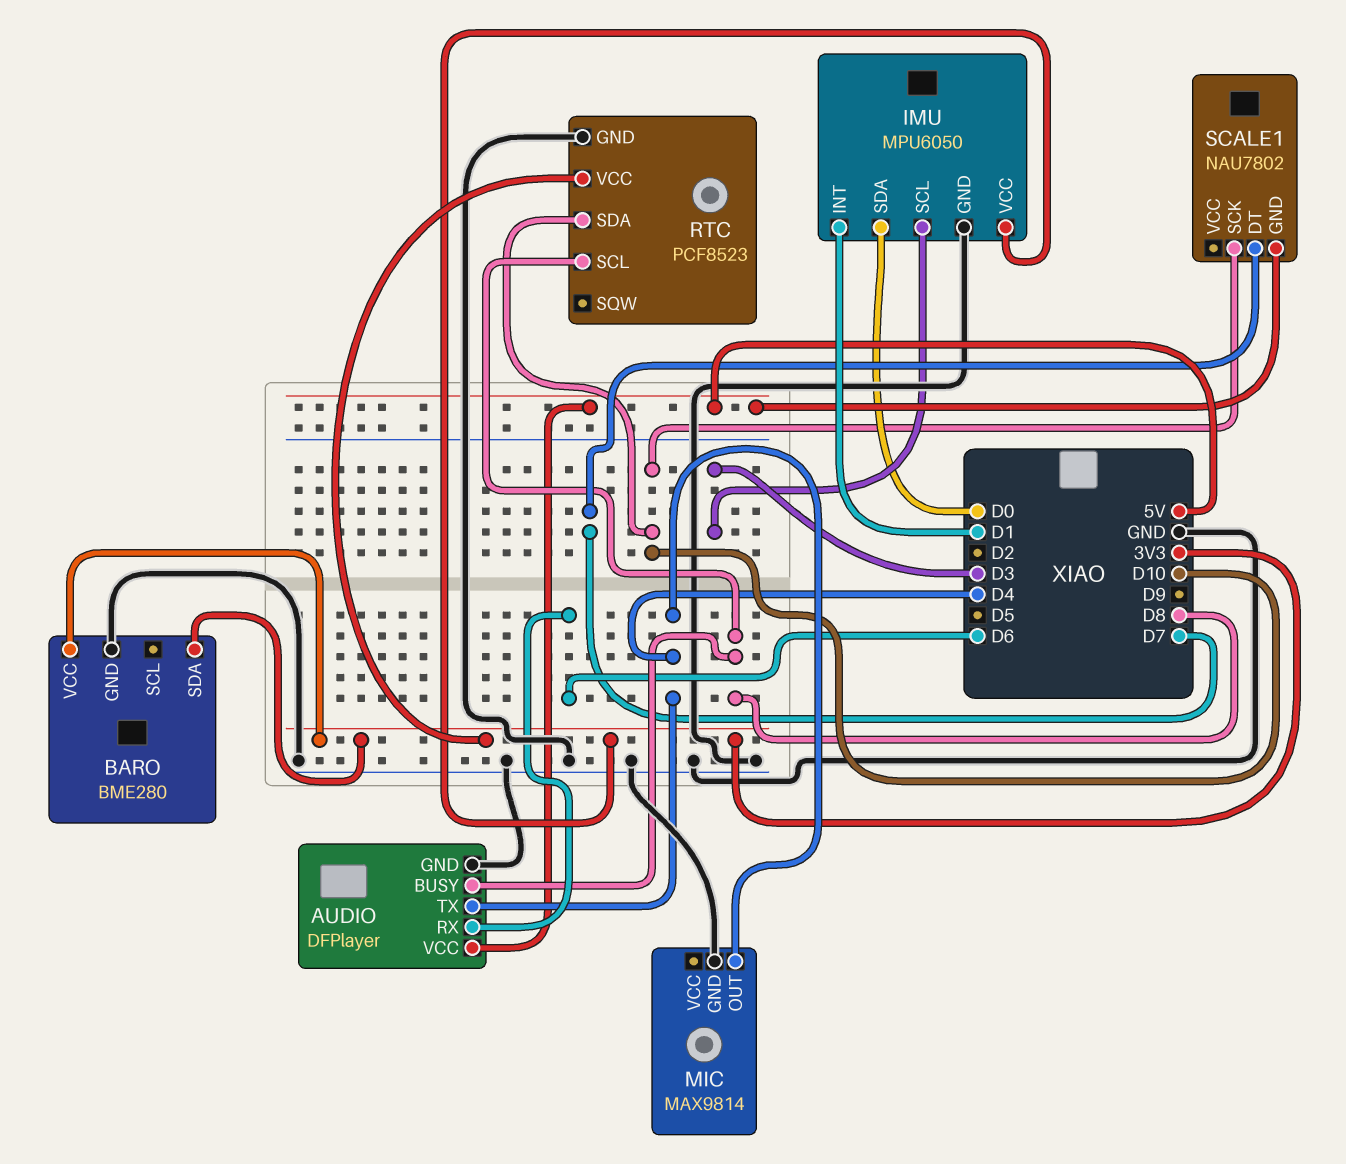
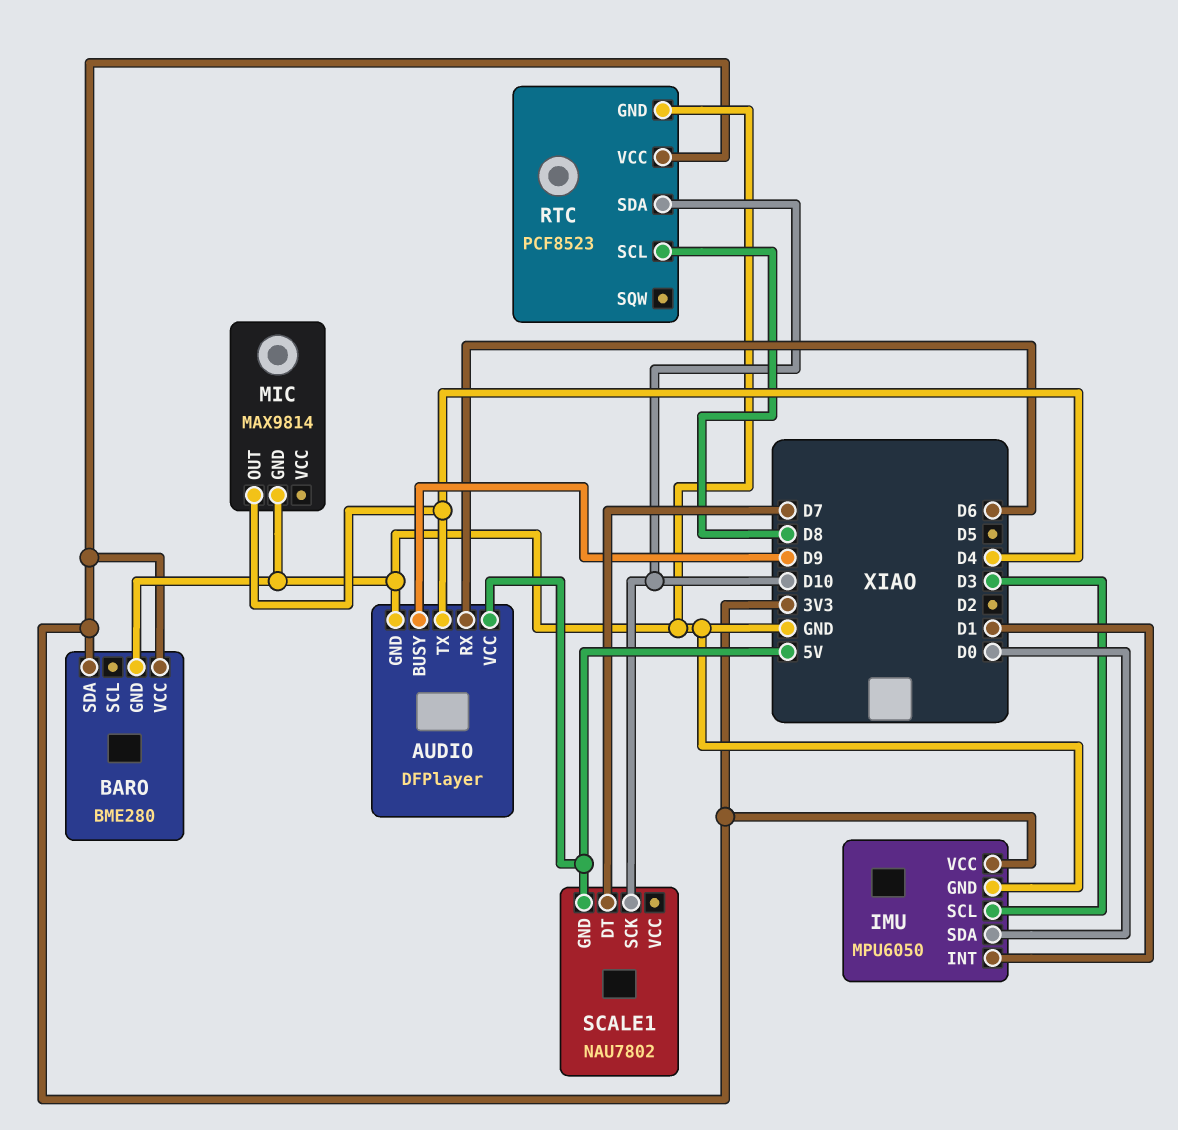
AUDIO pin BUSY: D8 -> D9

